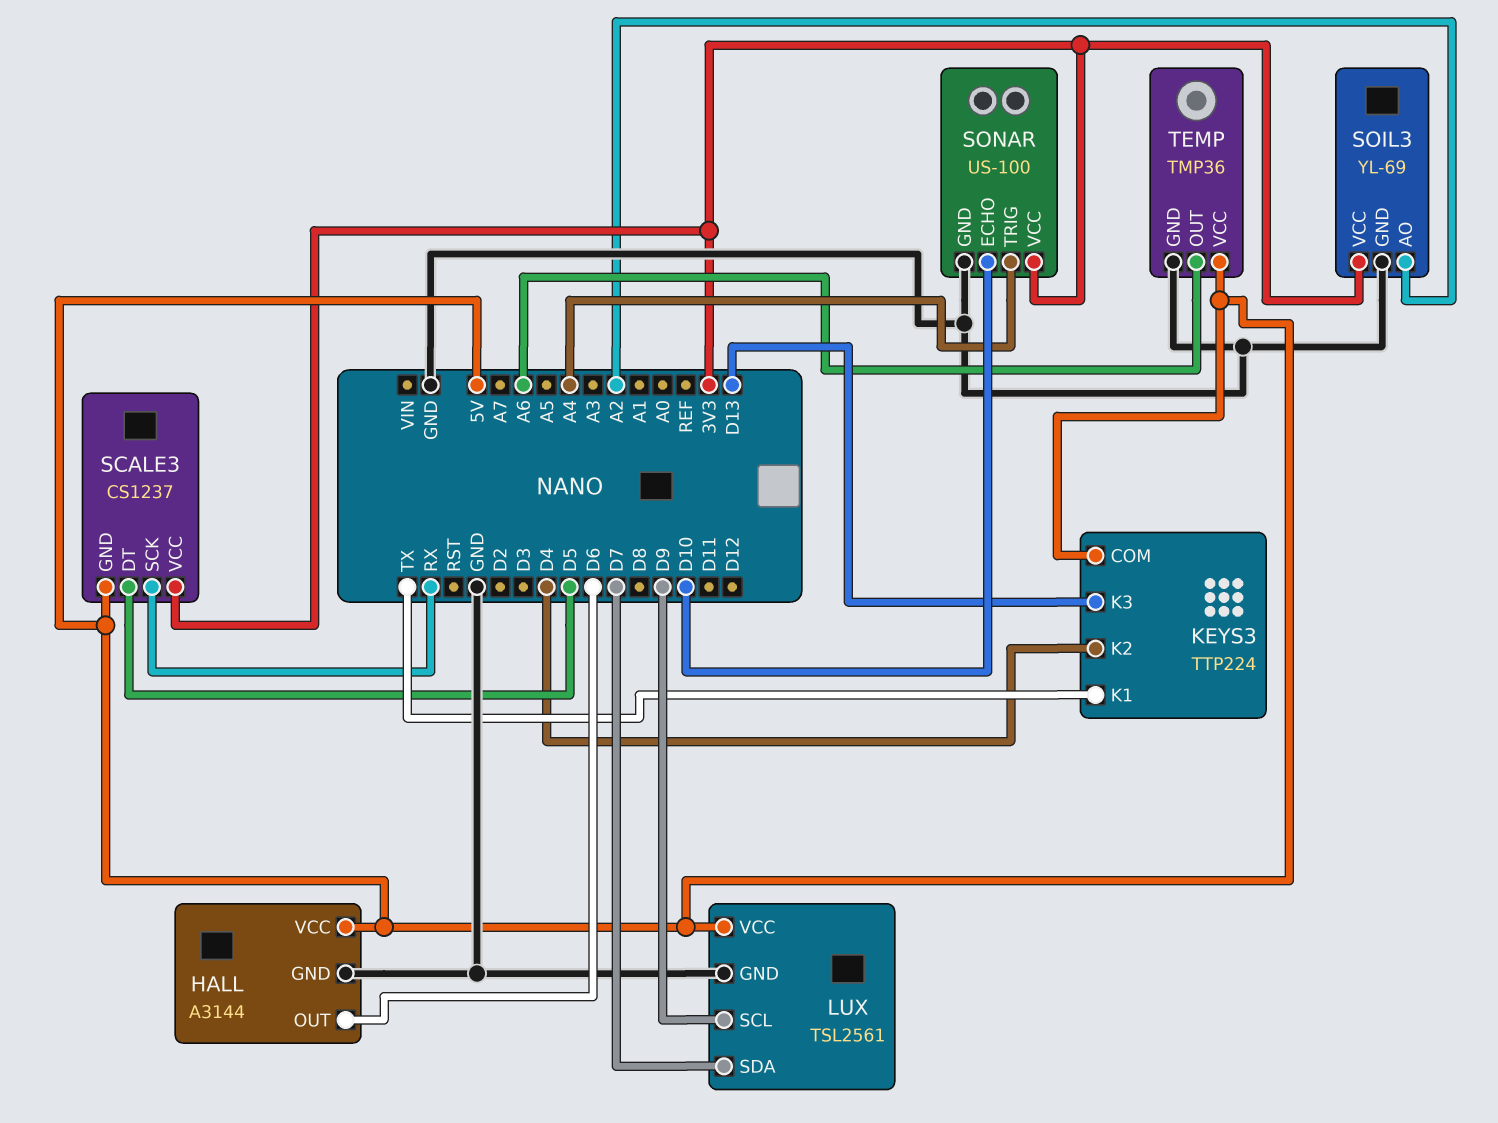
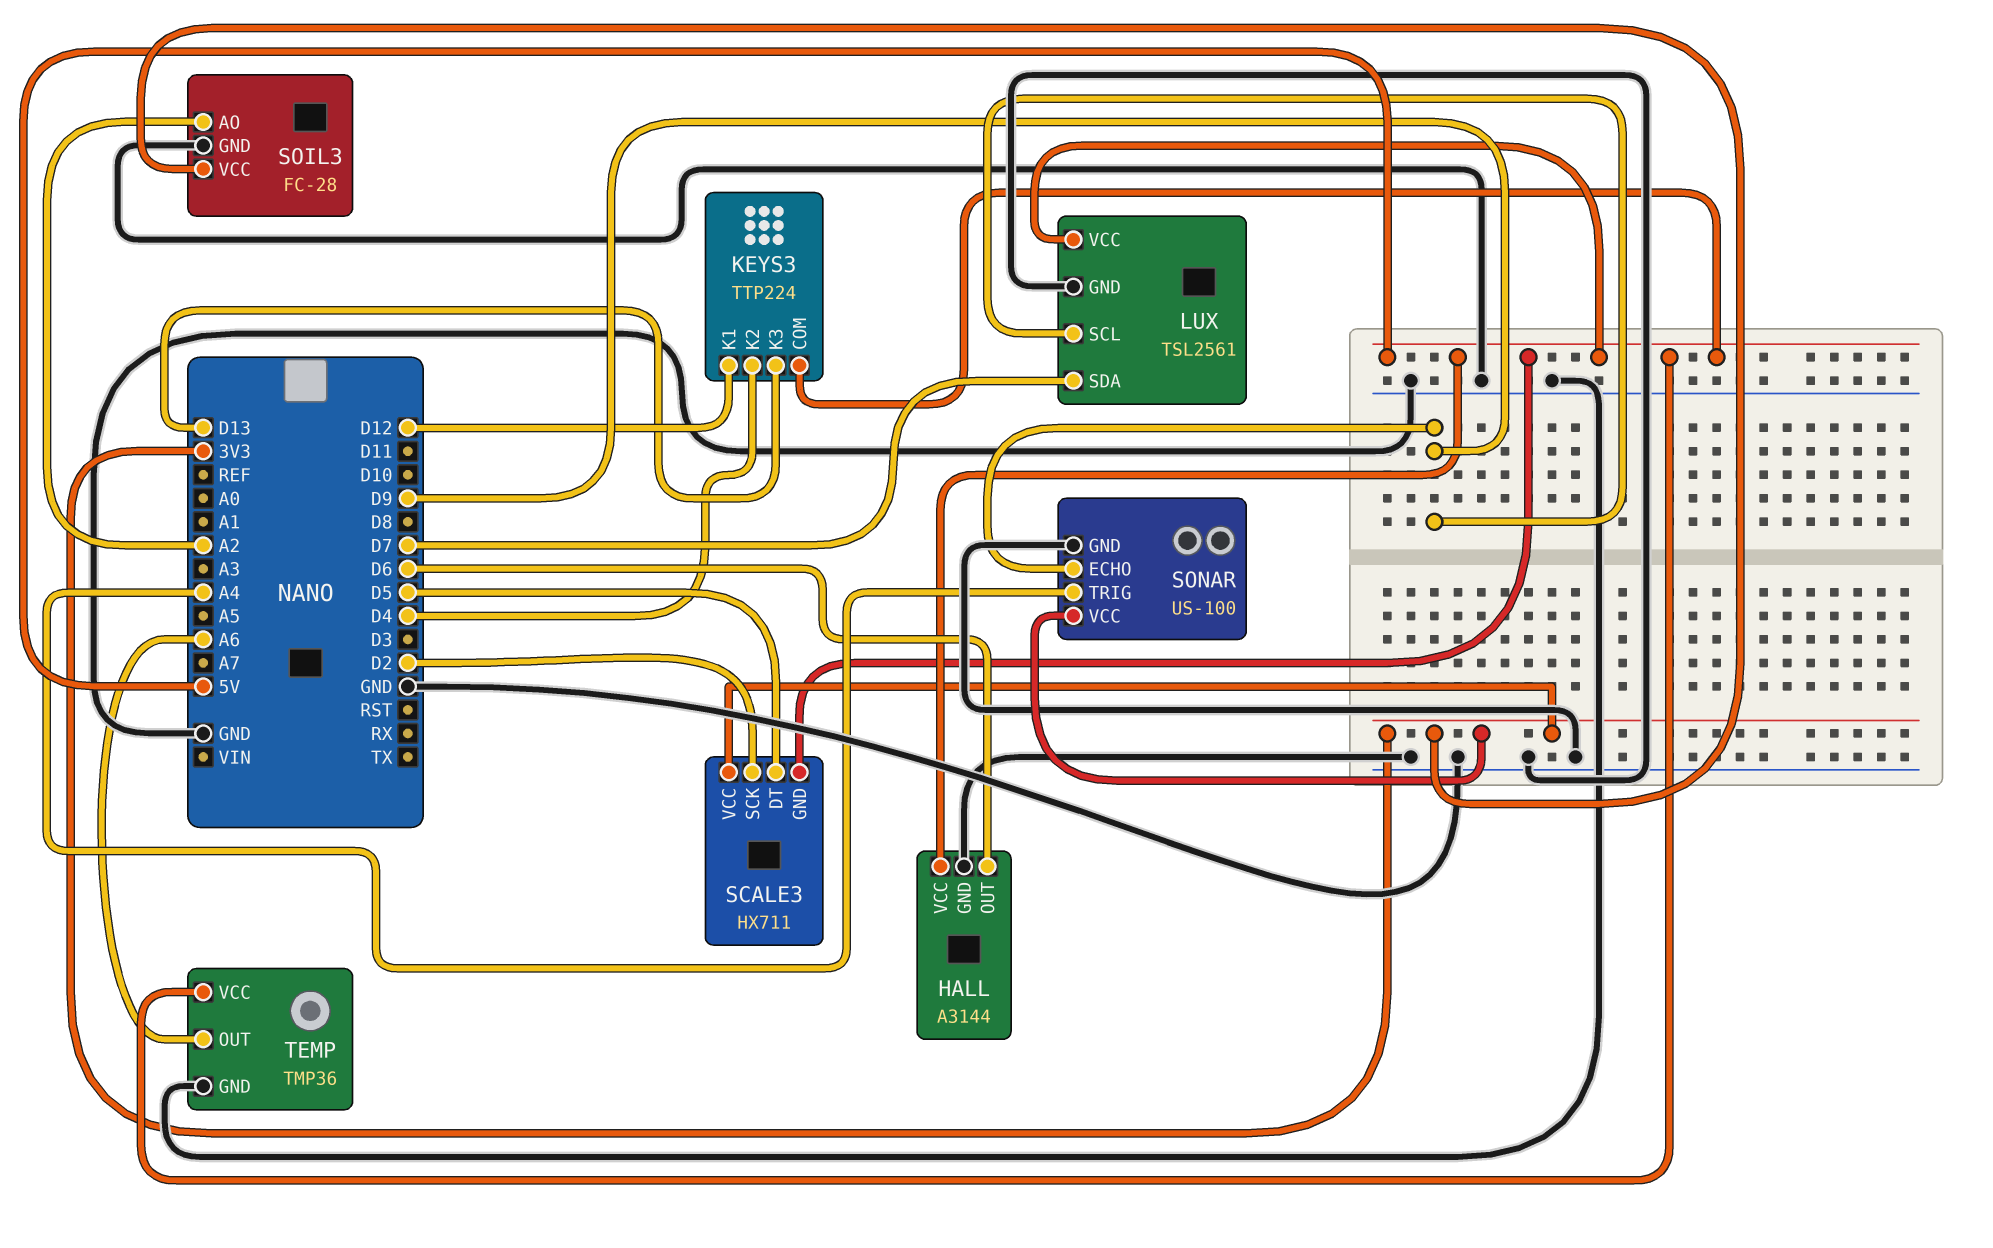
KEYS3 pin K1: TX -> D12
SCALE3: CS1237 -> HX711
SCALE3 pin SCK: RX -> D2
SOIL3: YL-69 -> FC-28
SONAR pin ECHO: D10 -> D9

